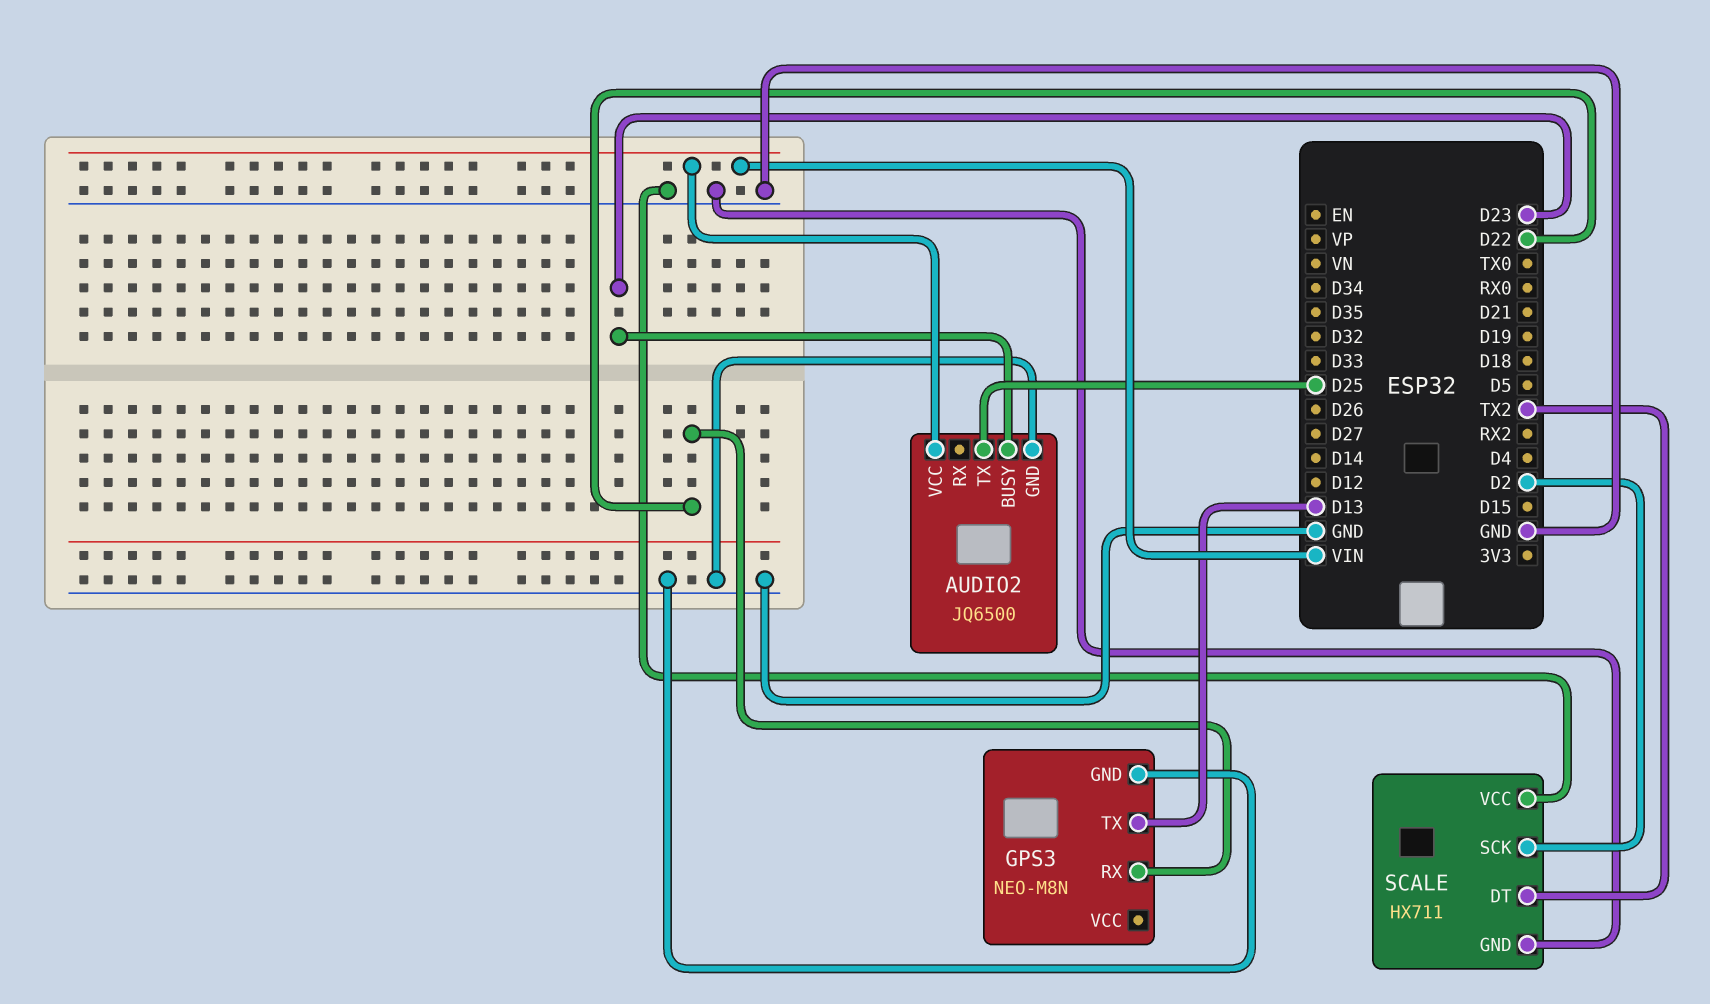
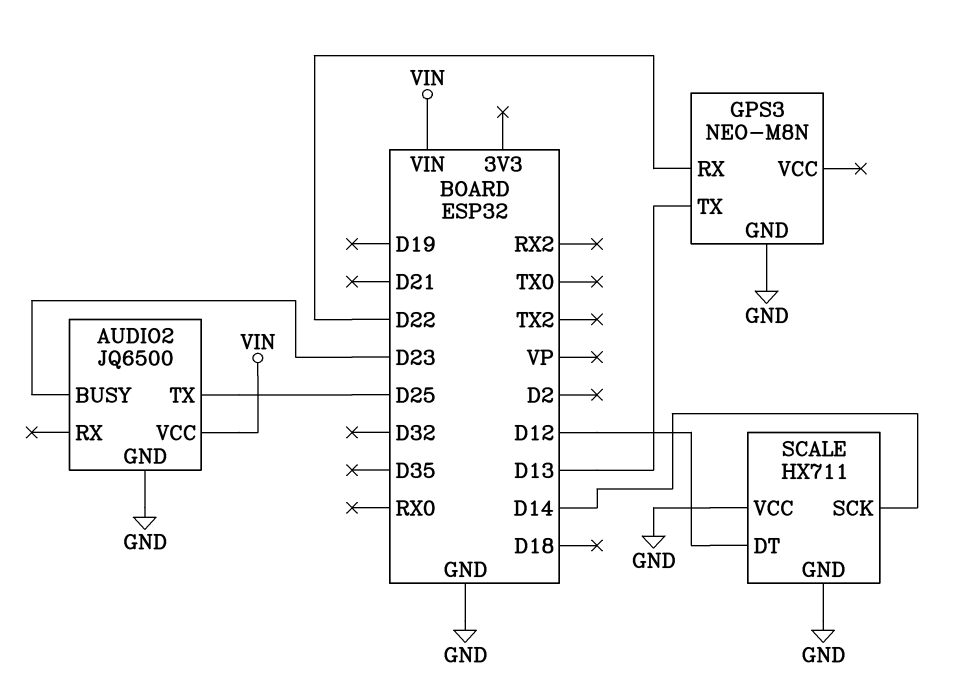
SCALE pin DT: TX2 -> D12
SCALE pin SCK: D2 -> D14

